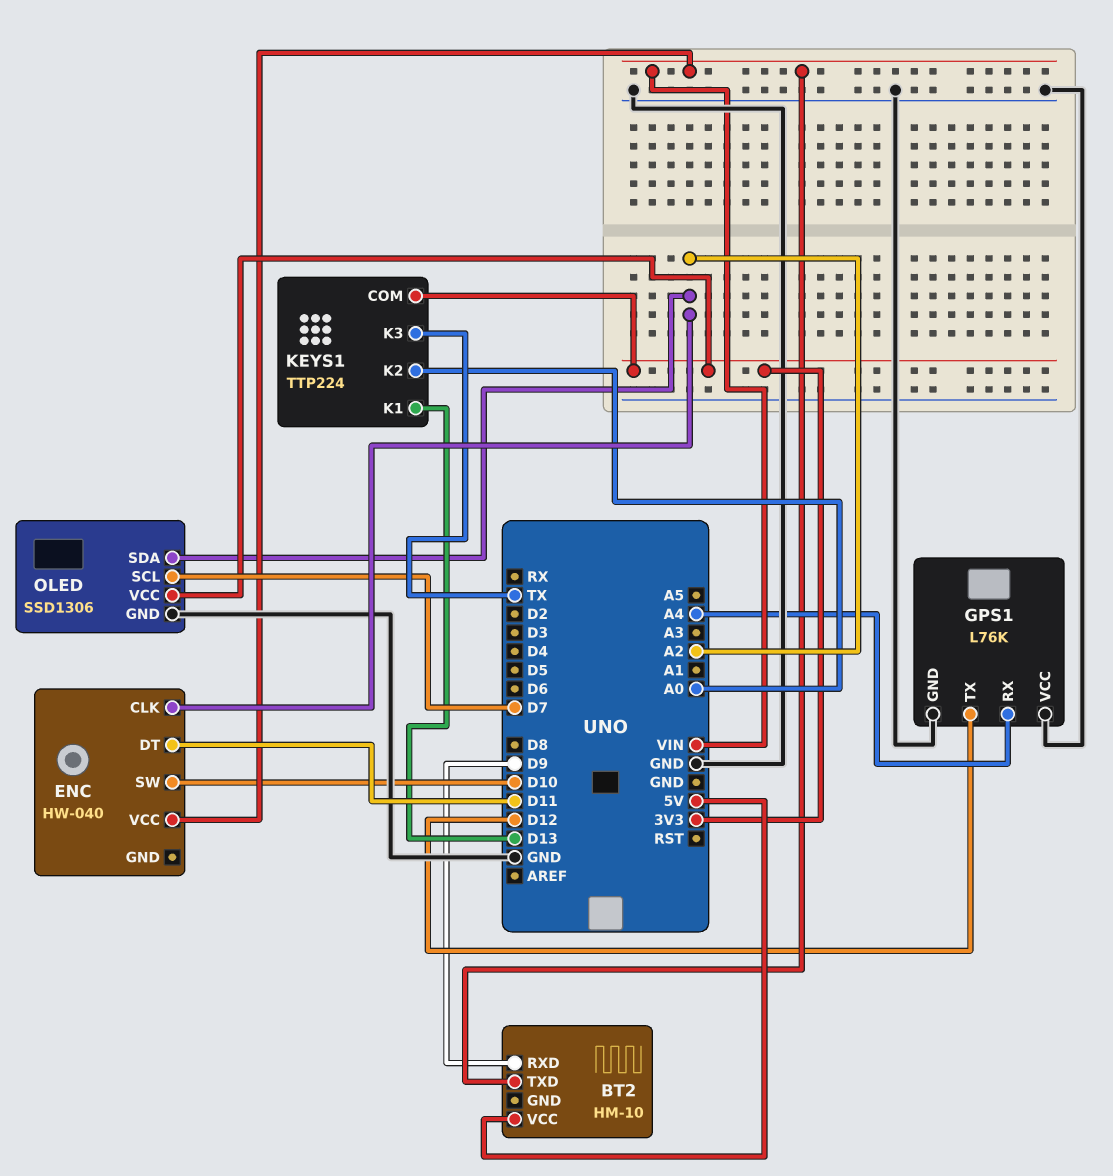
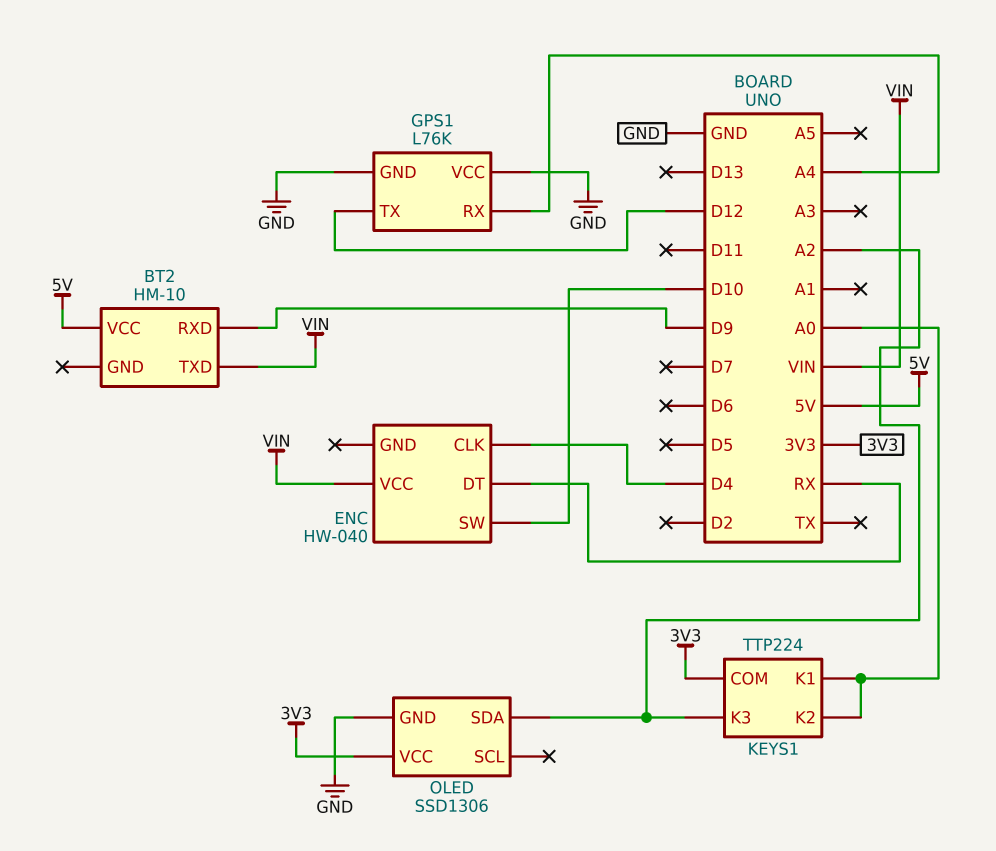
ENC pin CLK: A2 -> D4
ENC pin DT: D11 -> RX
KEYS1 pin K1: D13 -> A0
KEYS1 pin K3: TX -> A2
OLED pin SCL: D7 -> none

